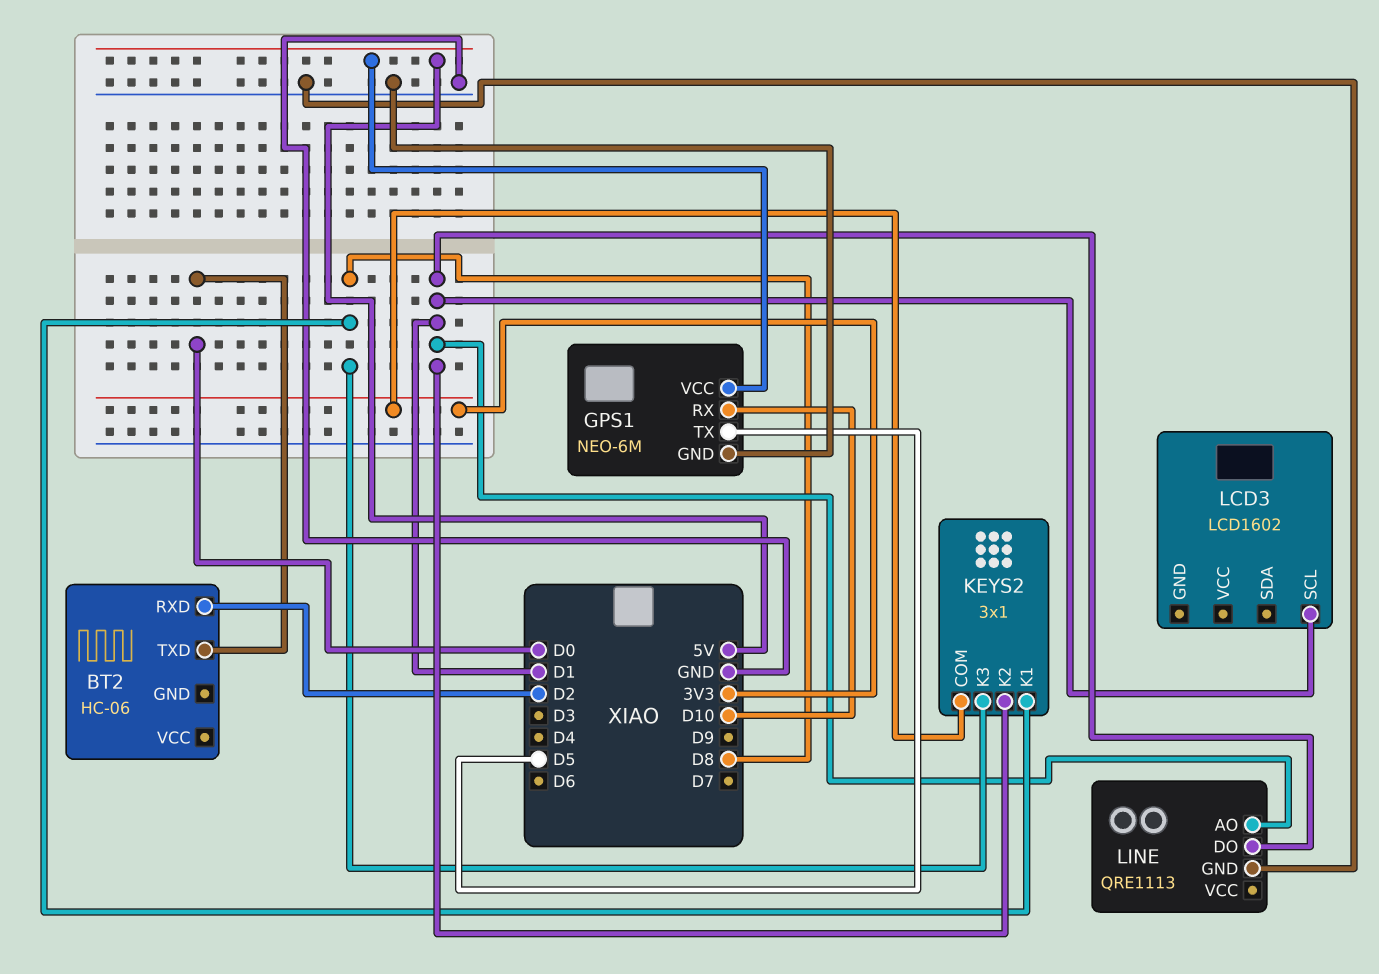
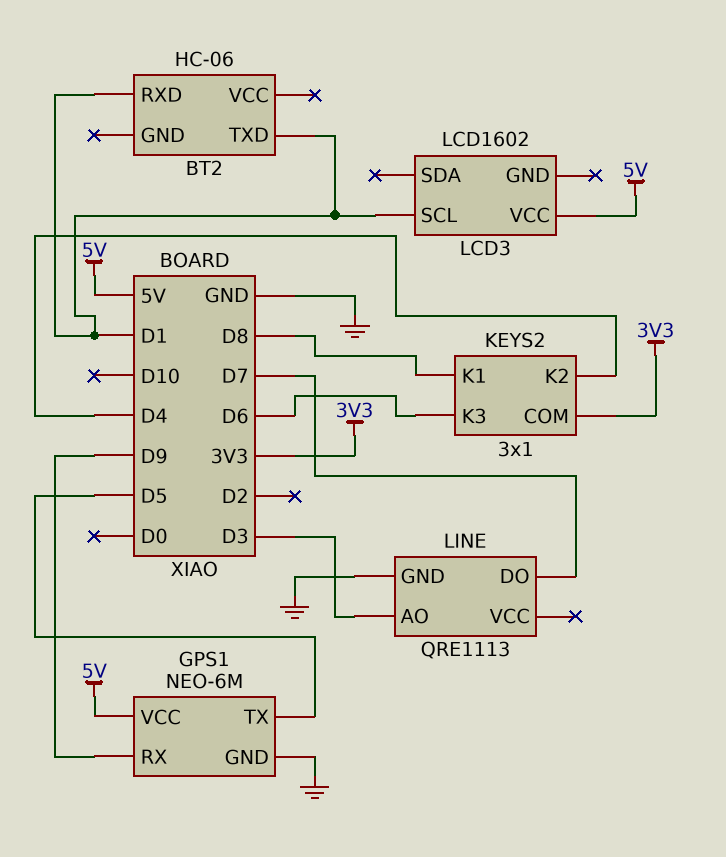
BT2 pin RXD: D2 -> D1
BT2 pin TXD: D0 -> D1
GPS1 pin RX: D10 -> D9
KEYS2 pin K2: D1 -> D4
KEYS2 pin K3: D8 -> D6
LCD3 pin VCC: none -> 5V
LINE pin AO: D1 -> D3
LINE pin DO: D1 -> D7

